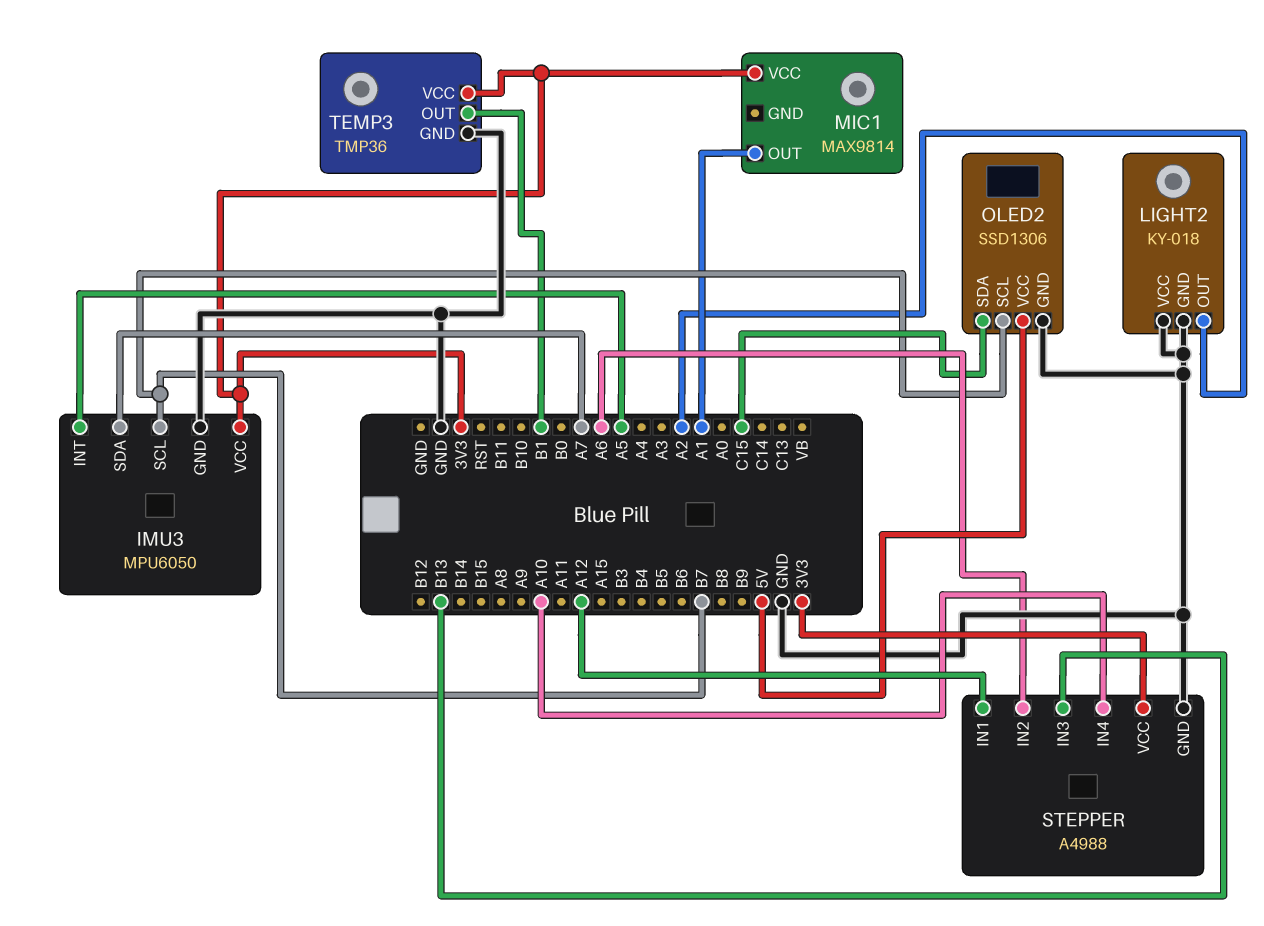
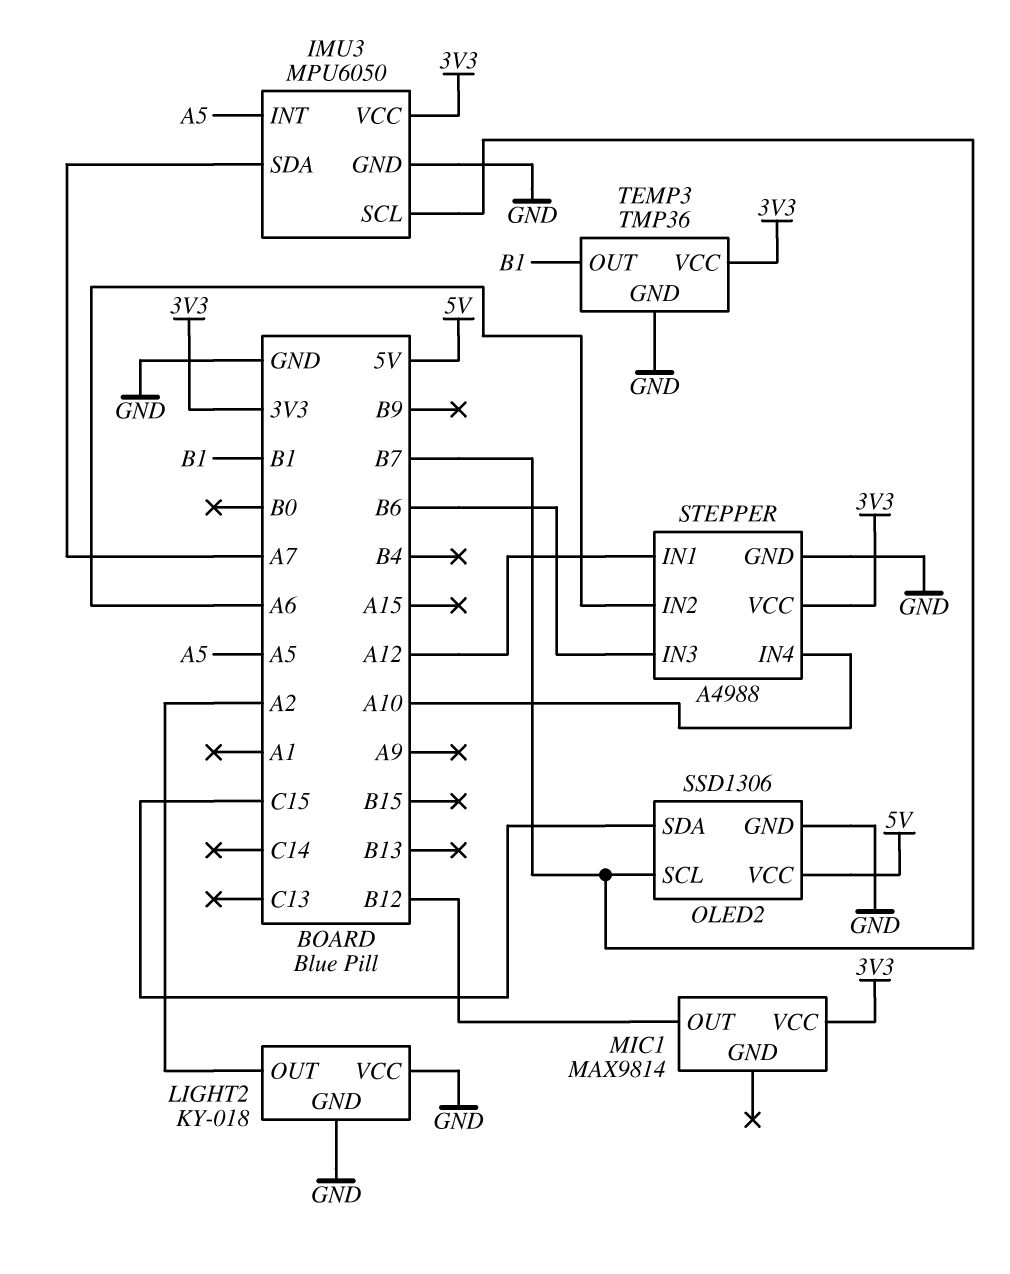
MIC1 pin OUT: A1 -> B12
STEPPER pin IN3: B13 -> B6

